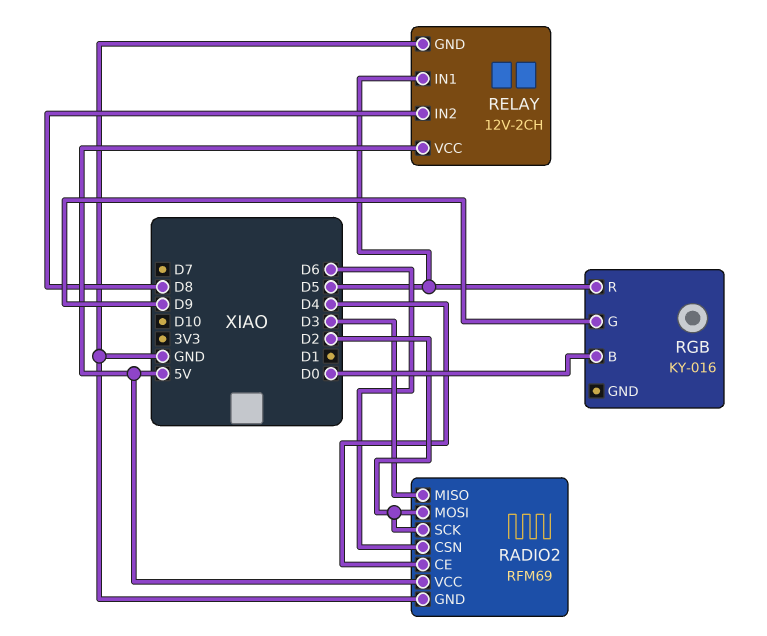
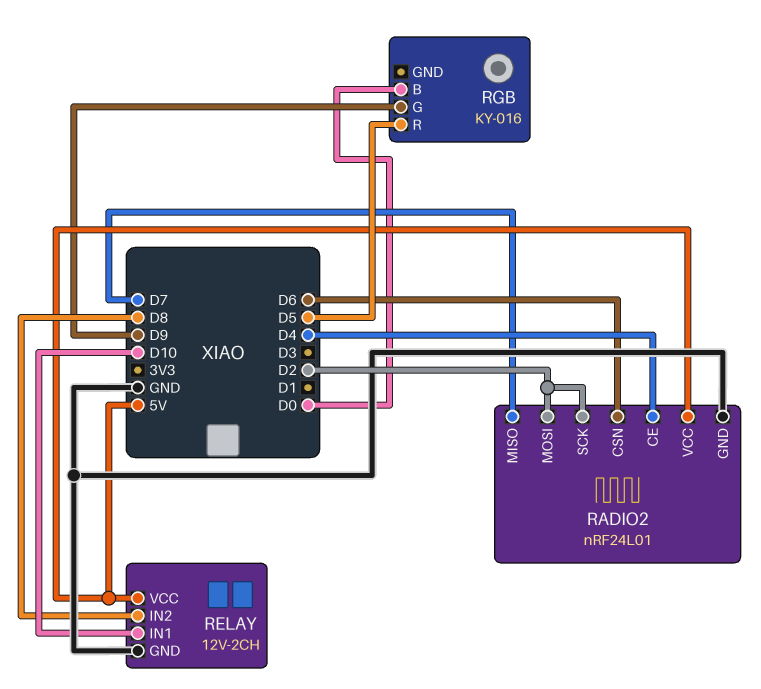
RADIO2: RFM69 -> nRF24L01
RADIO2 pin MISO: D3 -> D7
RELAY pin IN1: D5 -> D10

